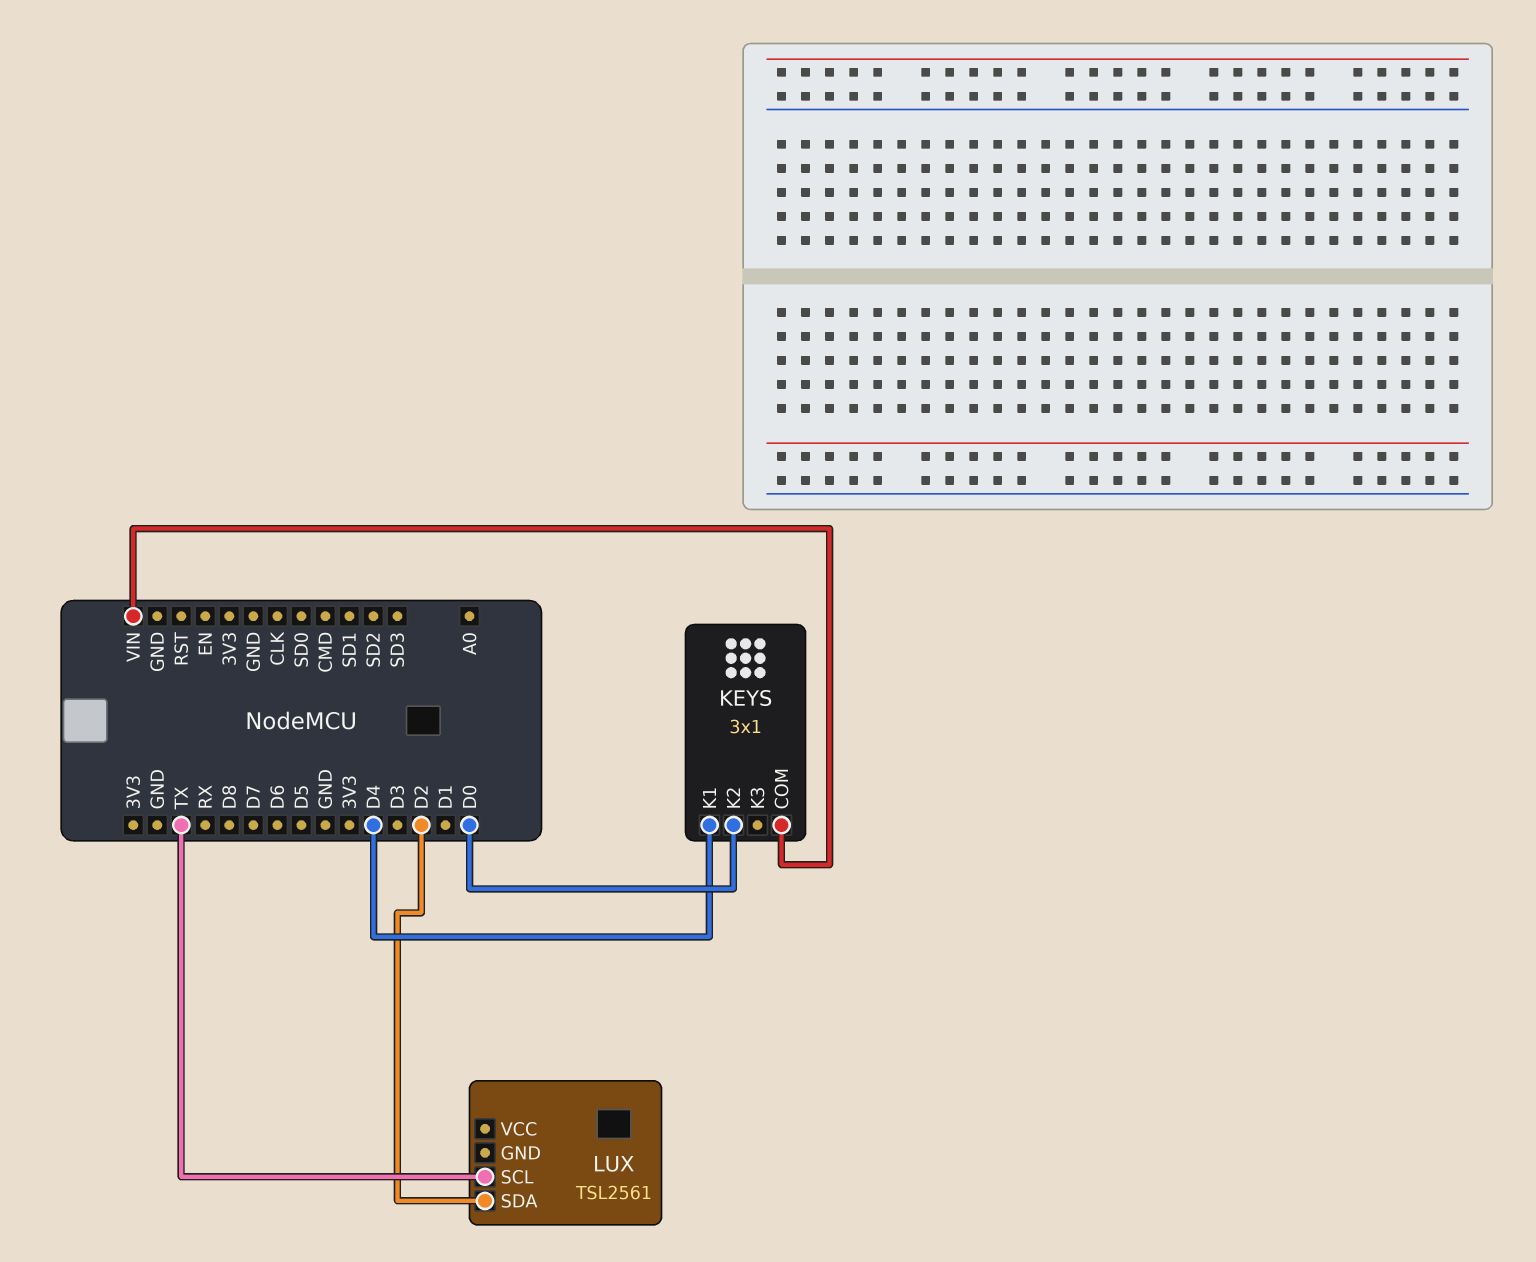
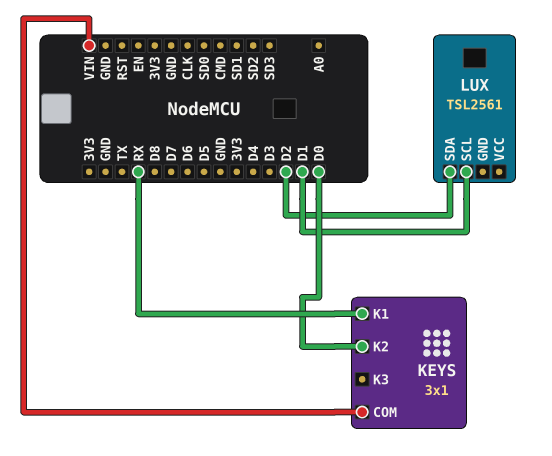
KEYS pin K1: D4 -> RX
LUX pin SCL: TX -> D1

